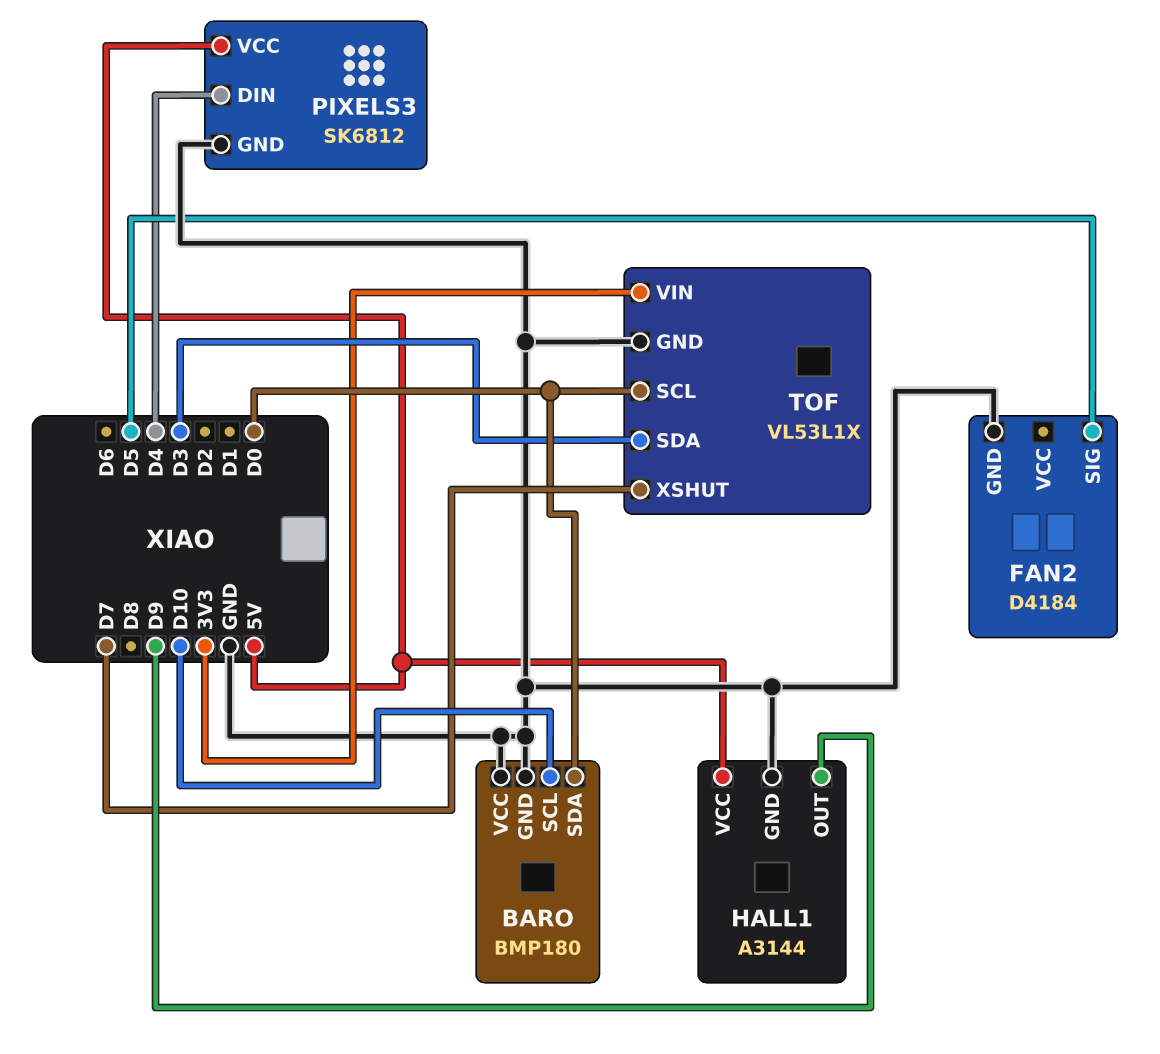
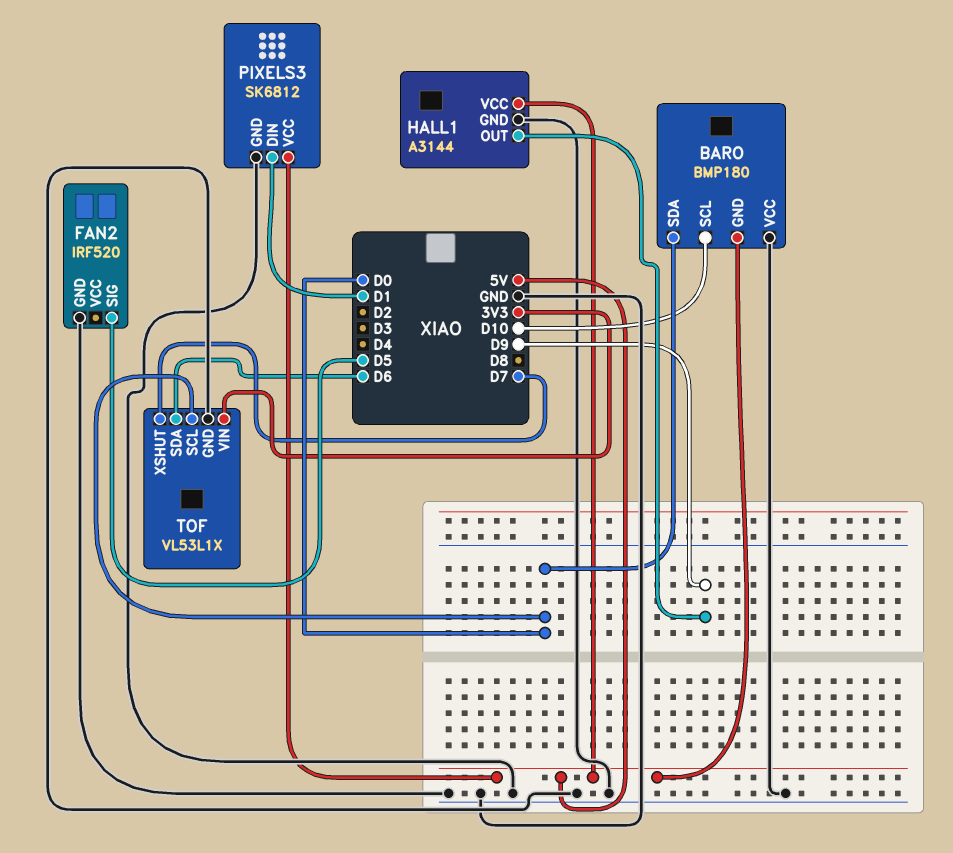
BARO pin GND: GND -> 5V
FAN2: D4184 -> IRF520
PIXELS3 pin DIN: D4 -> D1
TOF pin SDA: D3 -> D6

